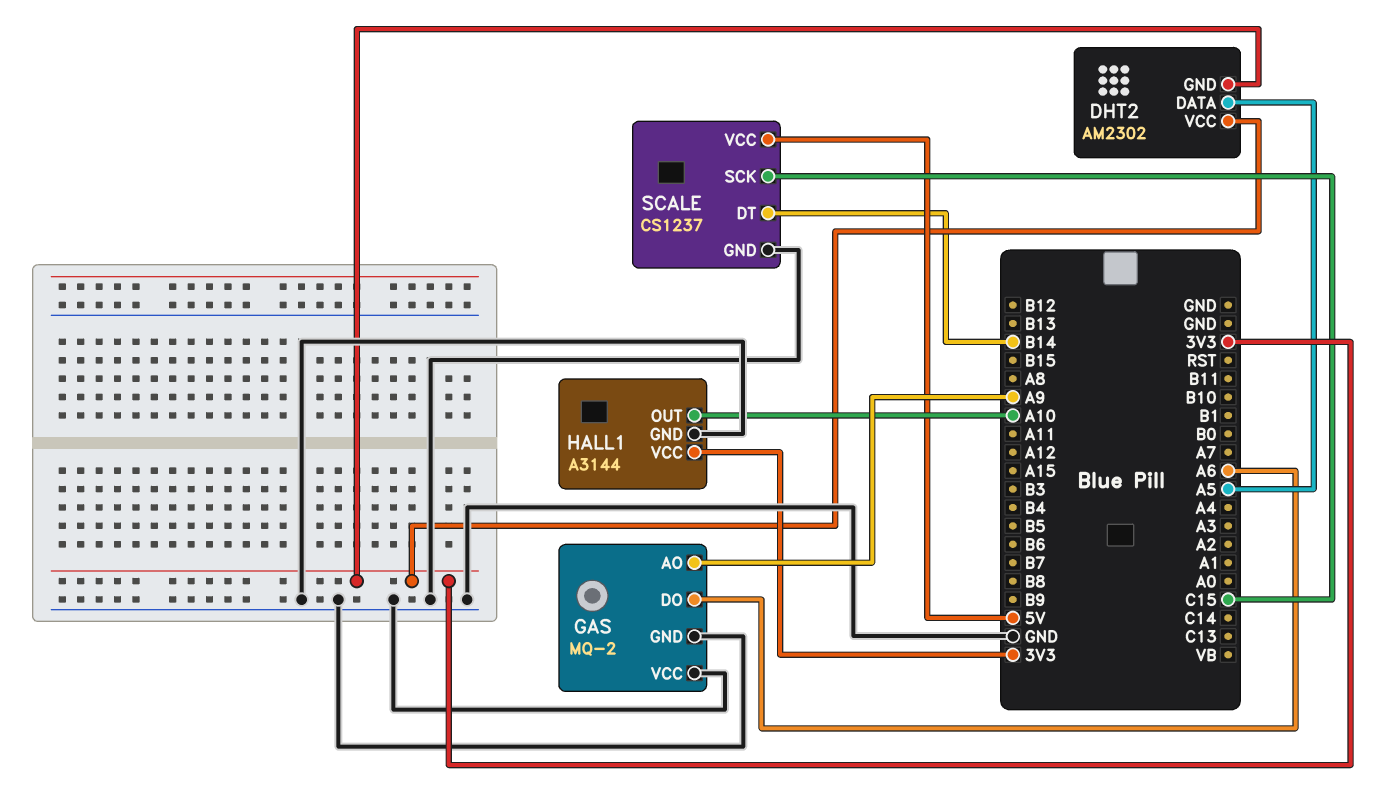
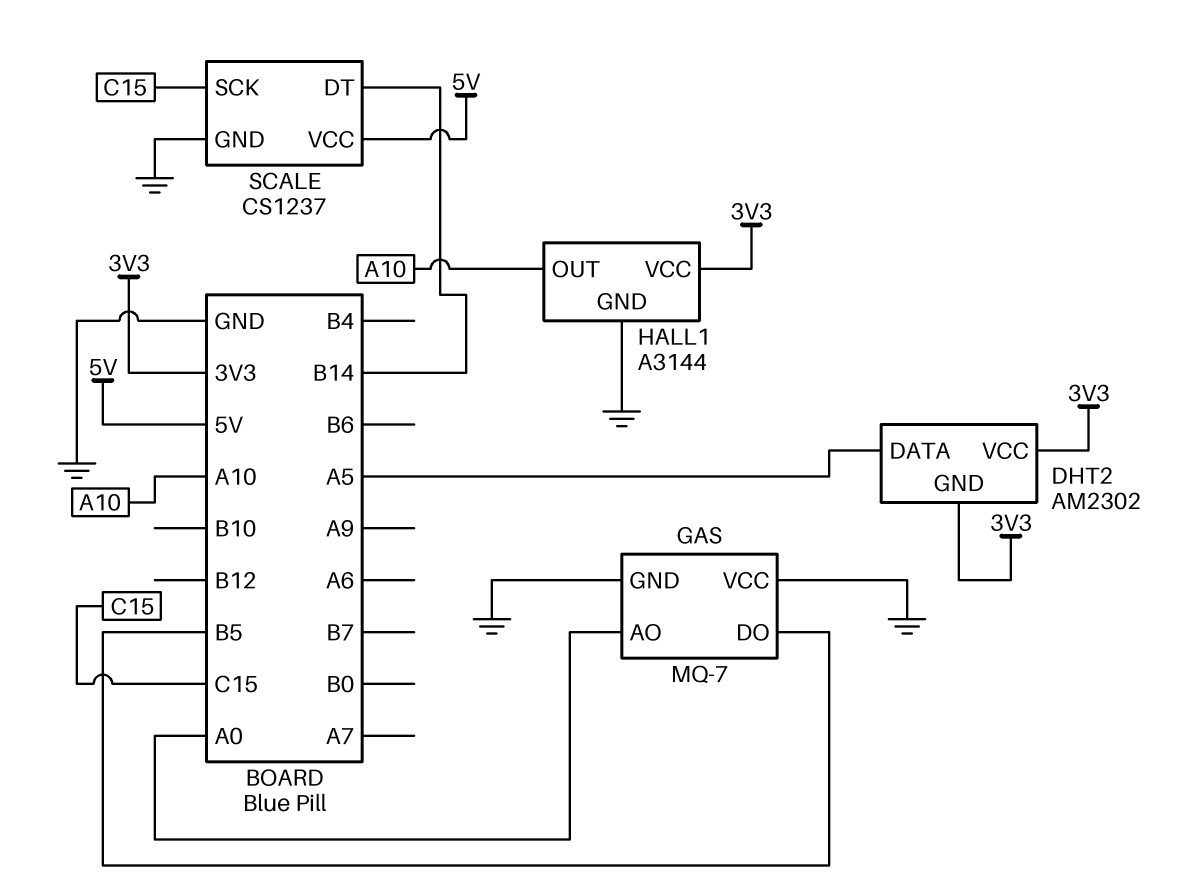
GAS: MQ-2 -> MQ-7
GAS pin AO: A9 -> A0
GAS pin DO: A6 -> B5

